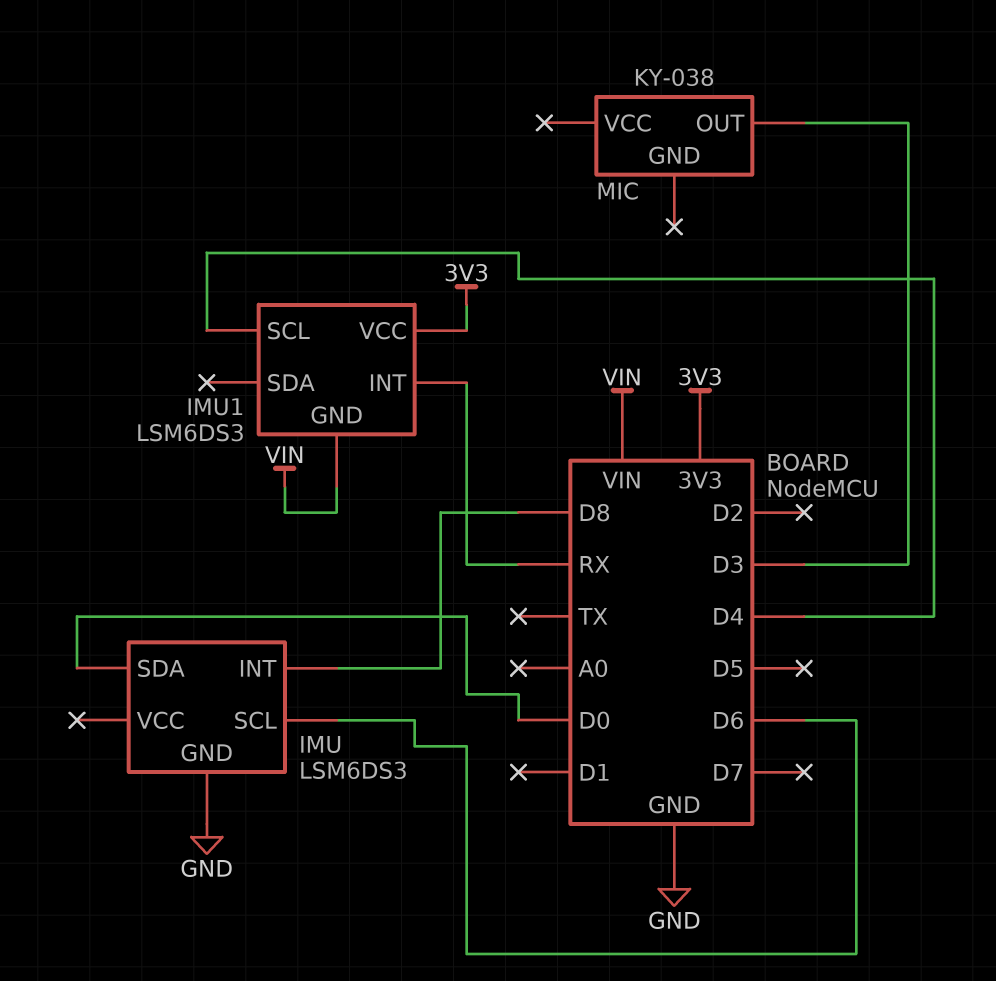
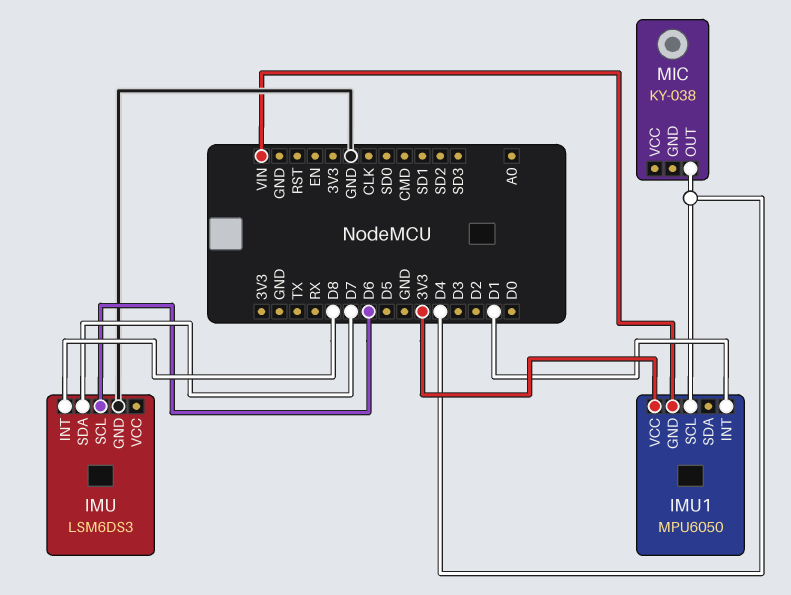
IMU pin SDA: D0 -> D7
IMU1: LSM6DS3 -> MPU6050
IMU1 pin INT: RX -> D1
MIC pin OUT: D3 -> D4

